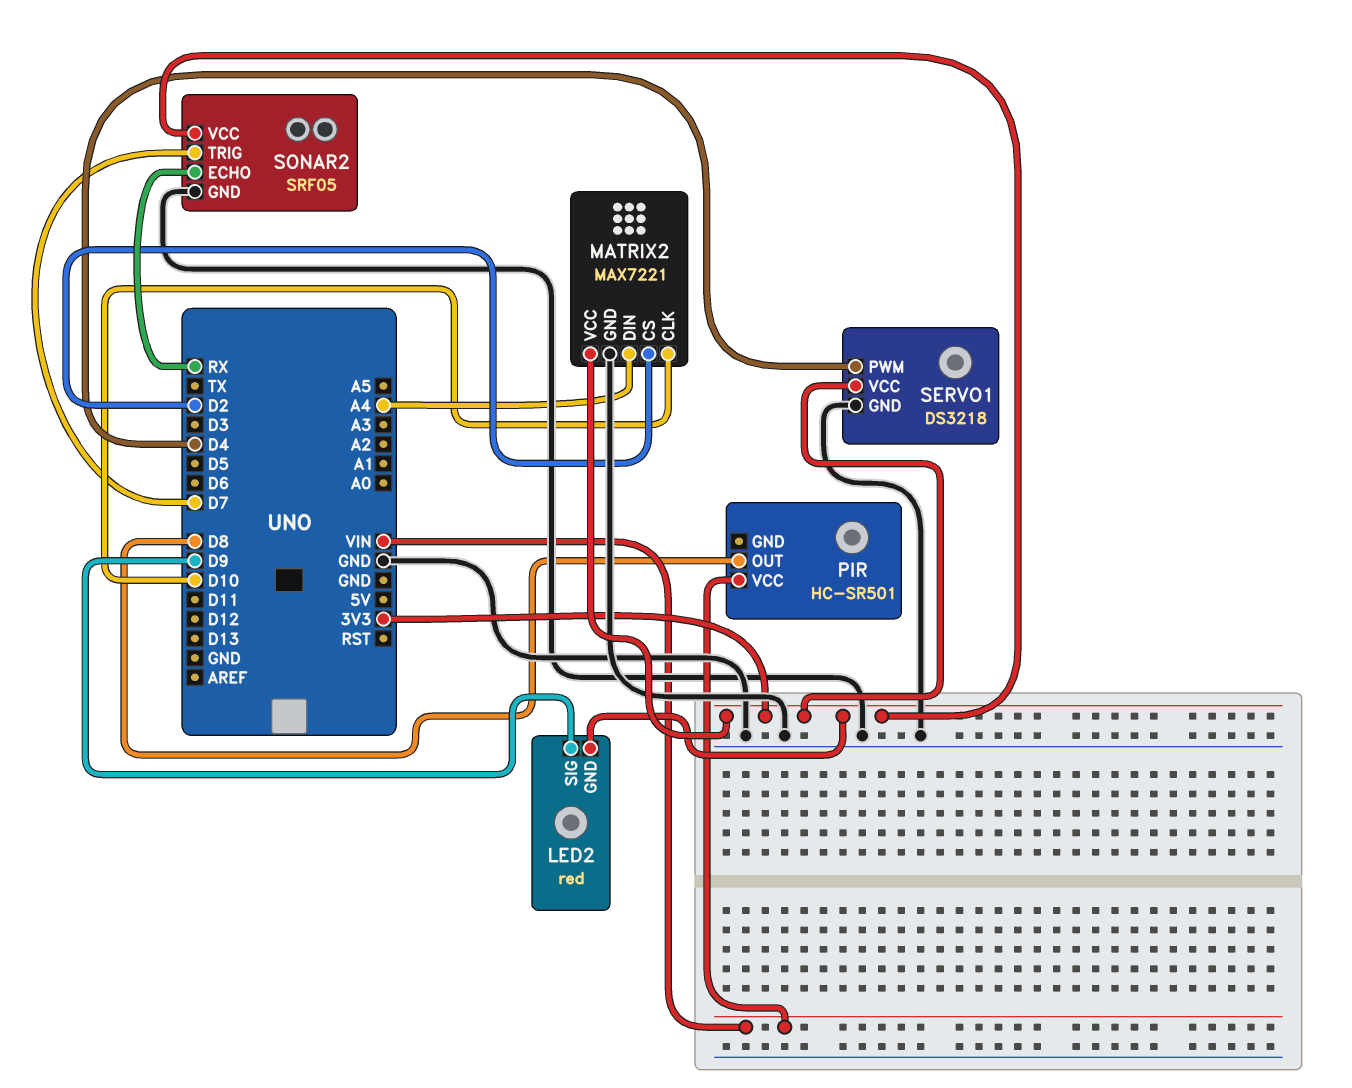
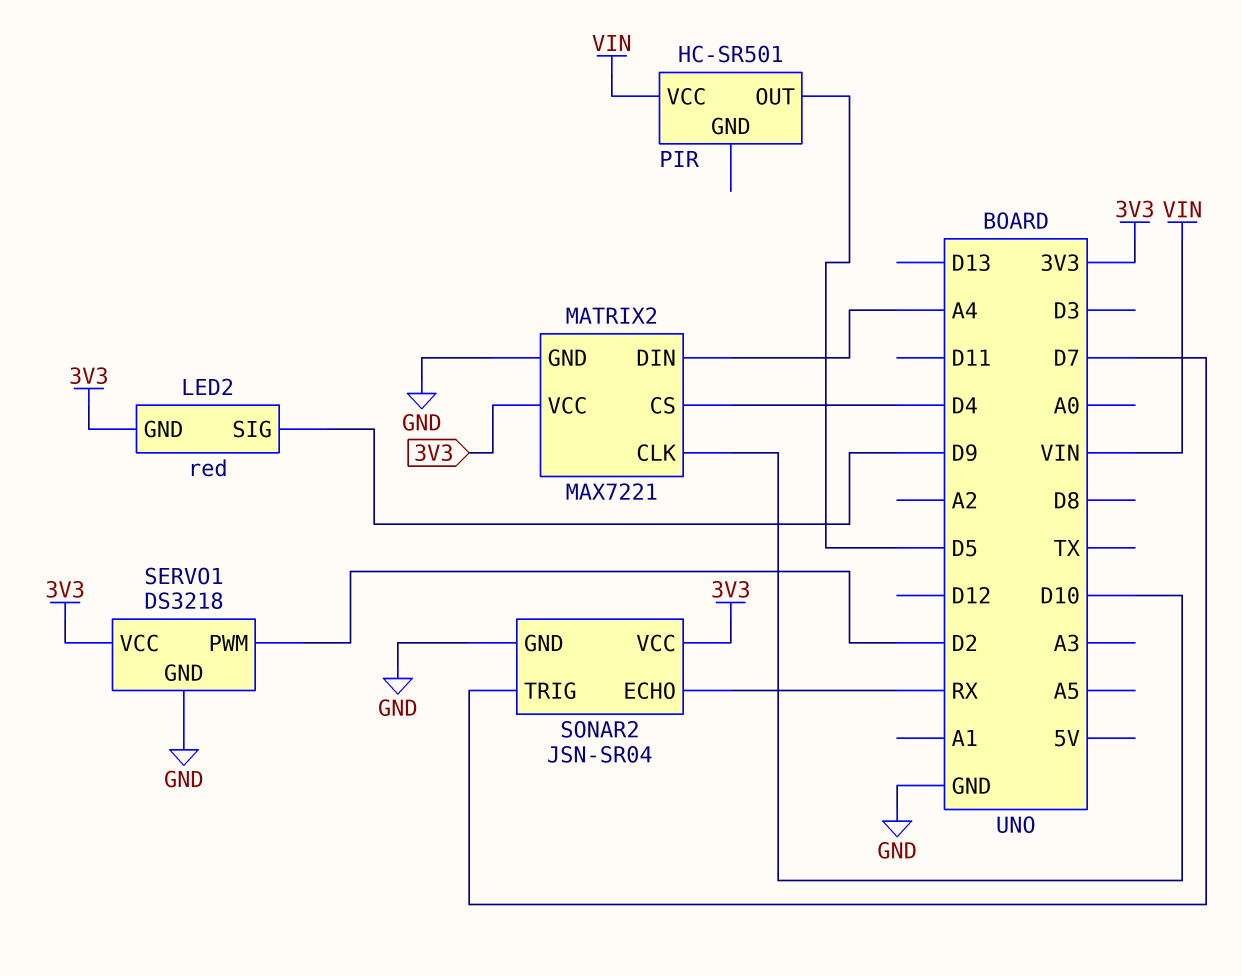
MATRIX2 pin CS: D2 -> D4
PIR pin OUT: D8 -> D5
SERVO1 pin PWM: D4 -> D2
SONAR2: SRF05 -> JSN-SR04

